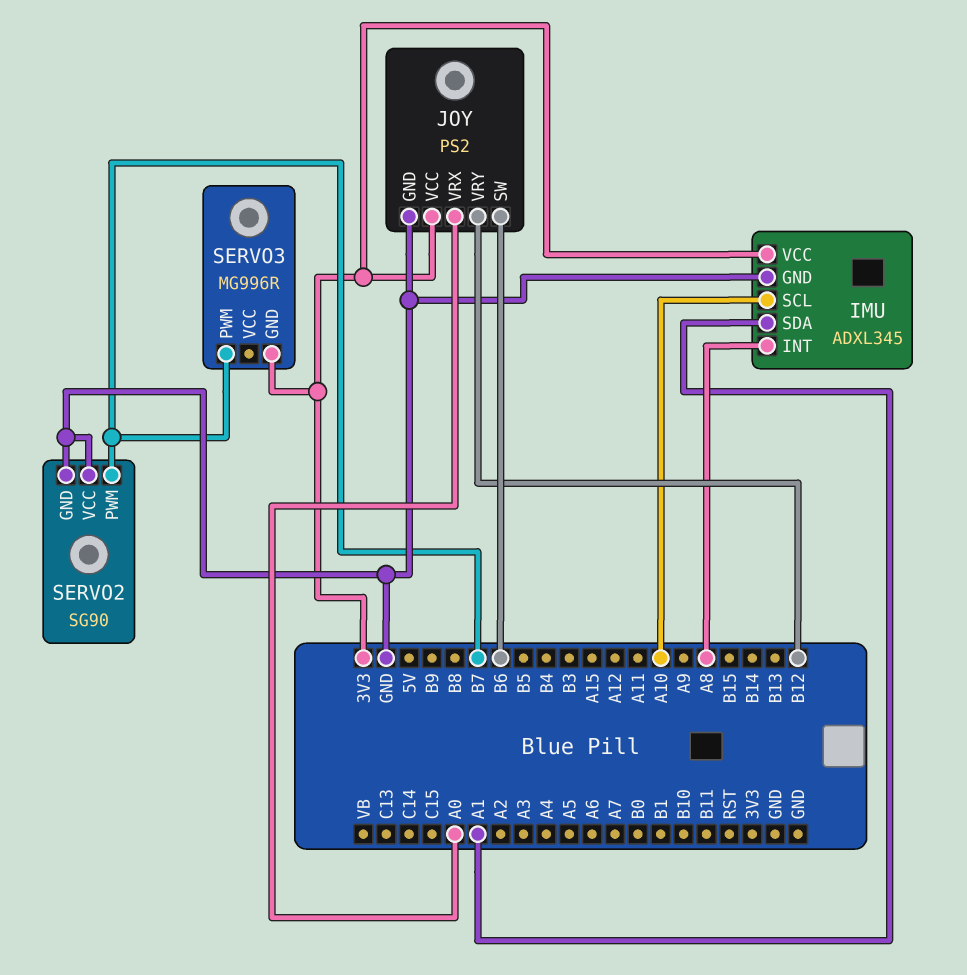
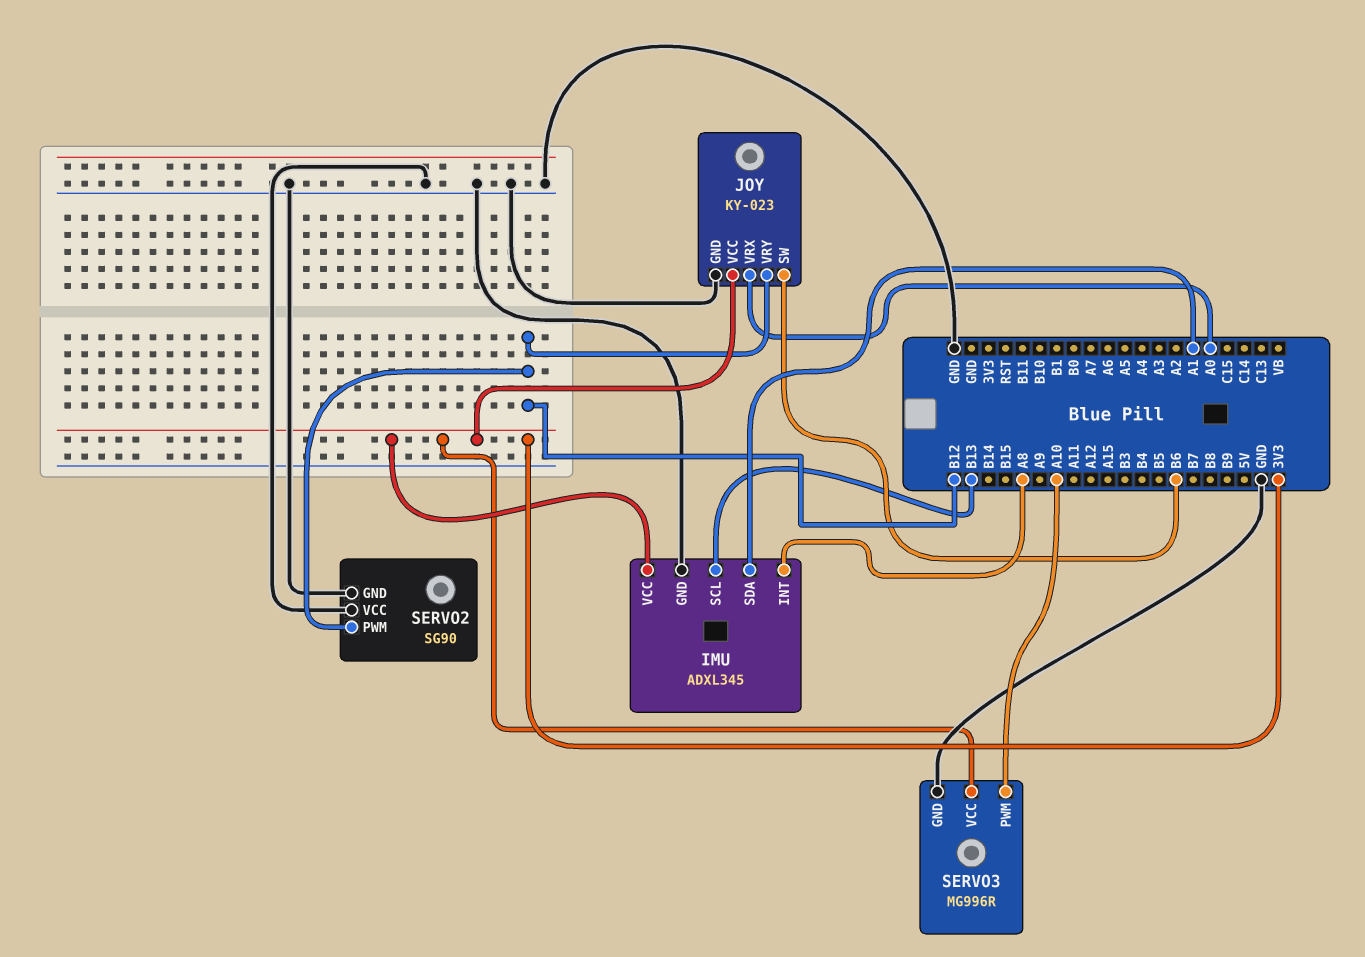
IMU pin SCL: A10 -> B13
JOY: PS2 -> KY-023
SERVO2 pin PWM: B7 -> B12
SERVO3 pin GND: 3V3 -> GND
SERVO3 pin PWM: B7 -> A10
SERVO3 pin VCC: none -> 3V3

